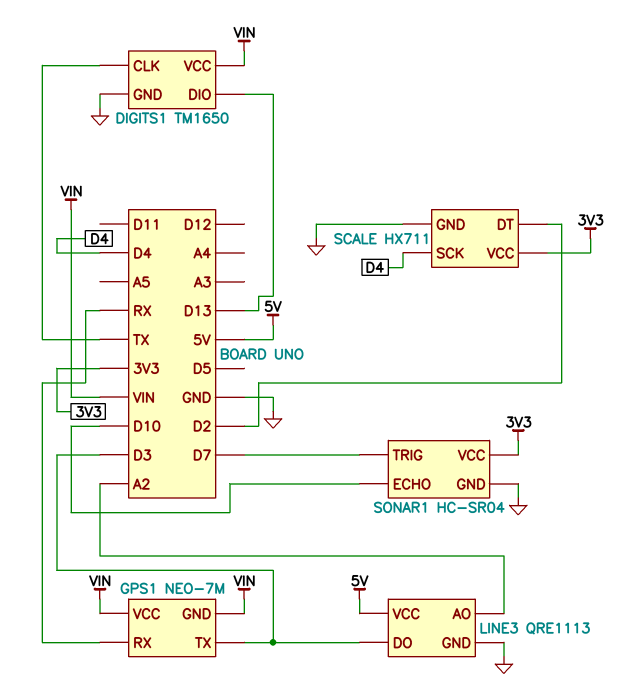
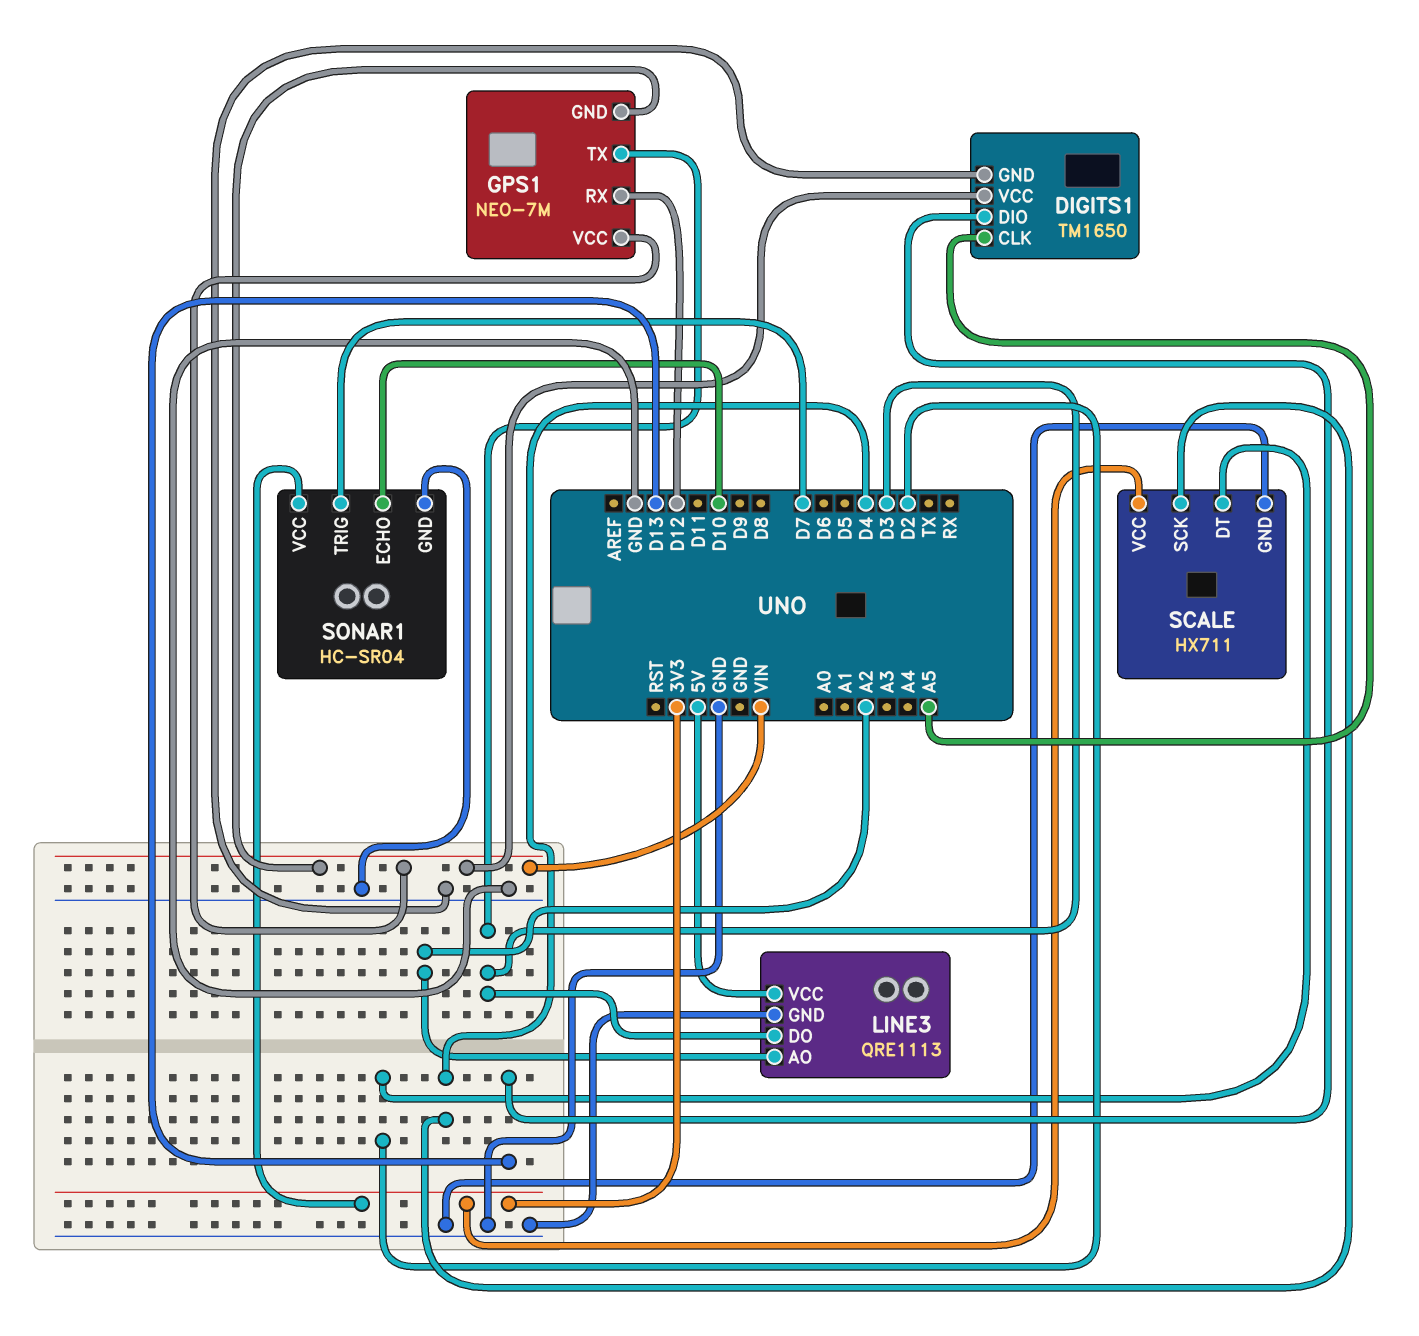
DIGITS1 pin CLK: TX -> A5
GPS1 pin RX: RX -> D12

